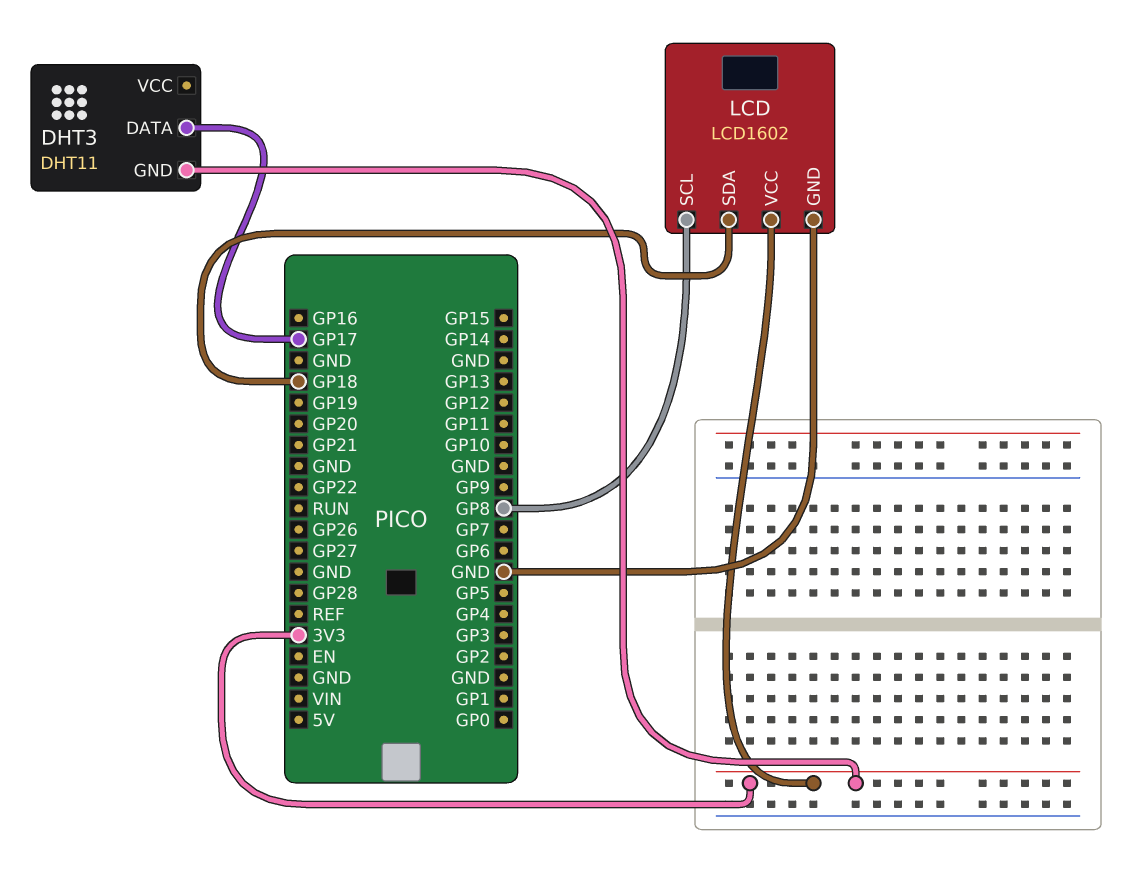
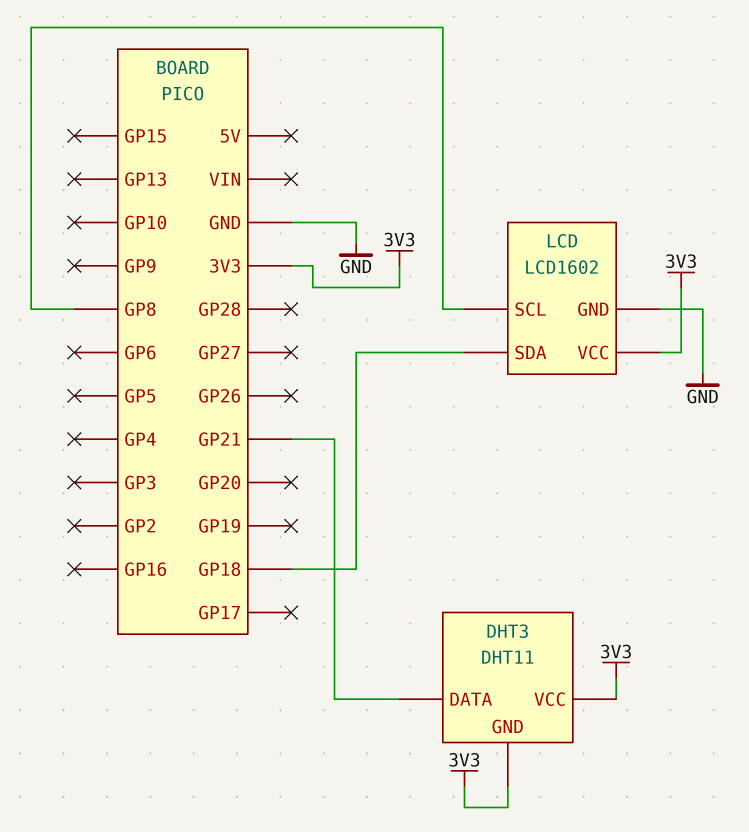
DHT3 pin DATA: GP17 -> GP21
DHT3 pin VCC: none -> 3V3

